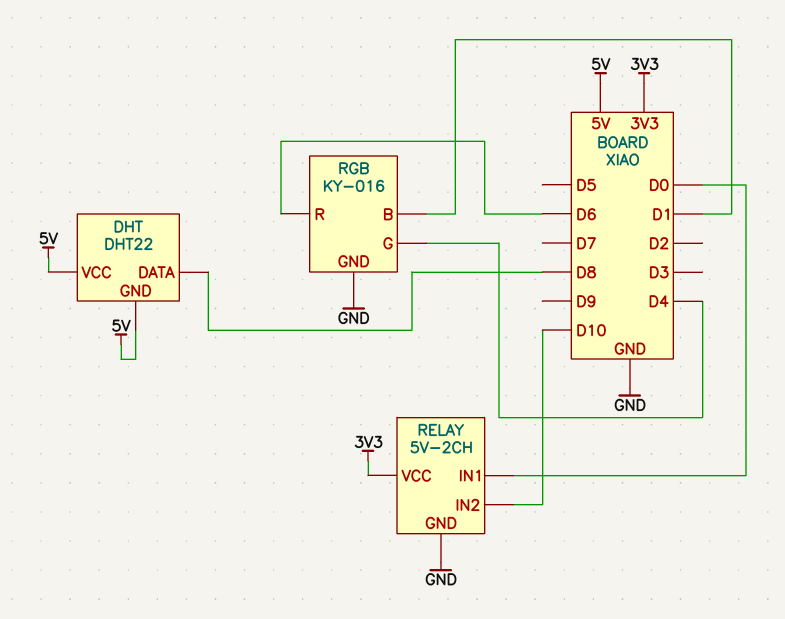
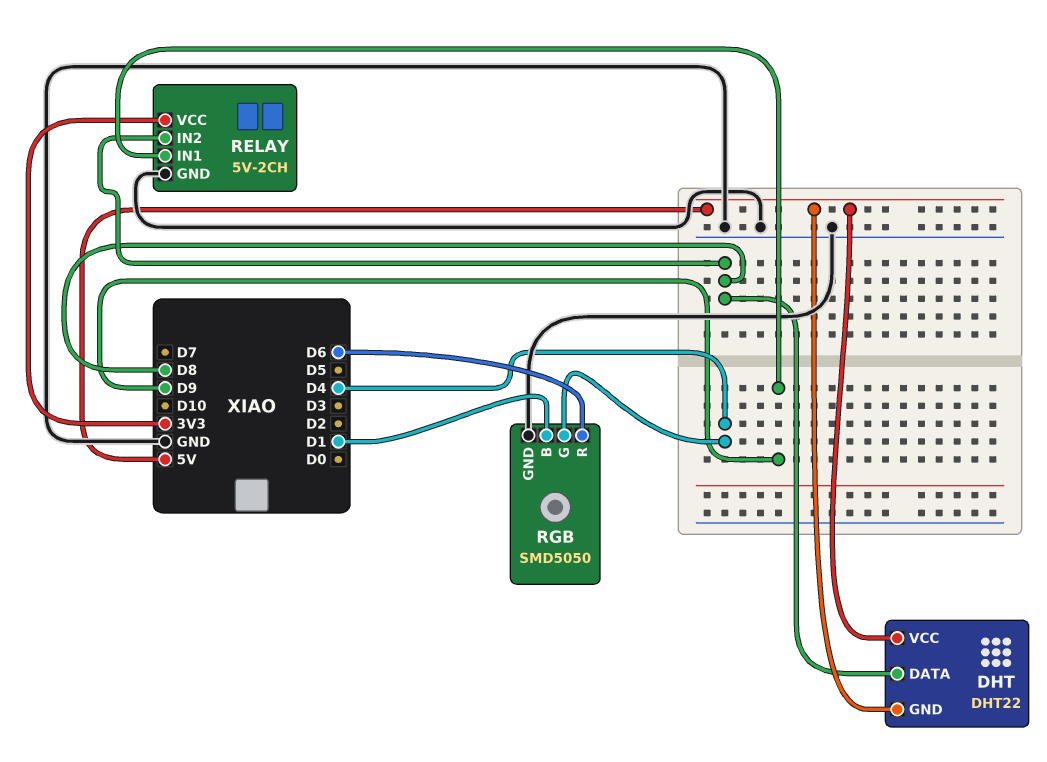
RELAY pin IN1: D0 -> D9
RELAY pin IN2: D10 -> D8
RGB: KY-016 -> SMD5050

